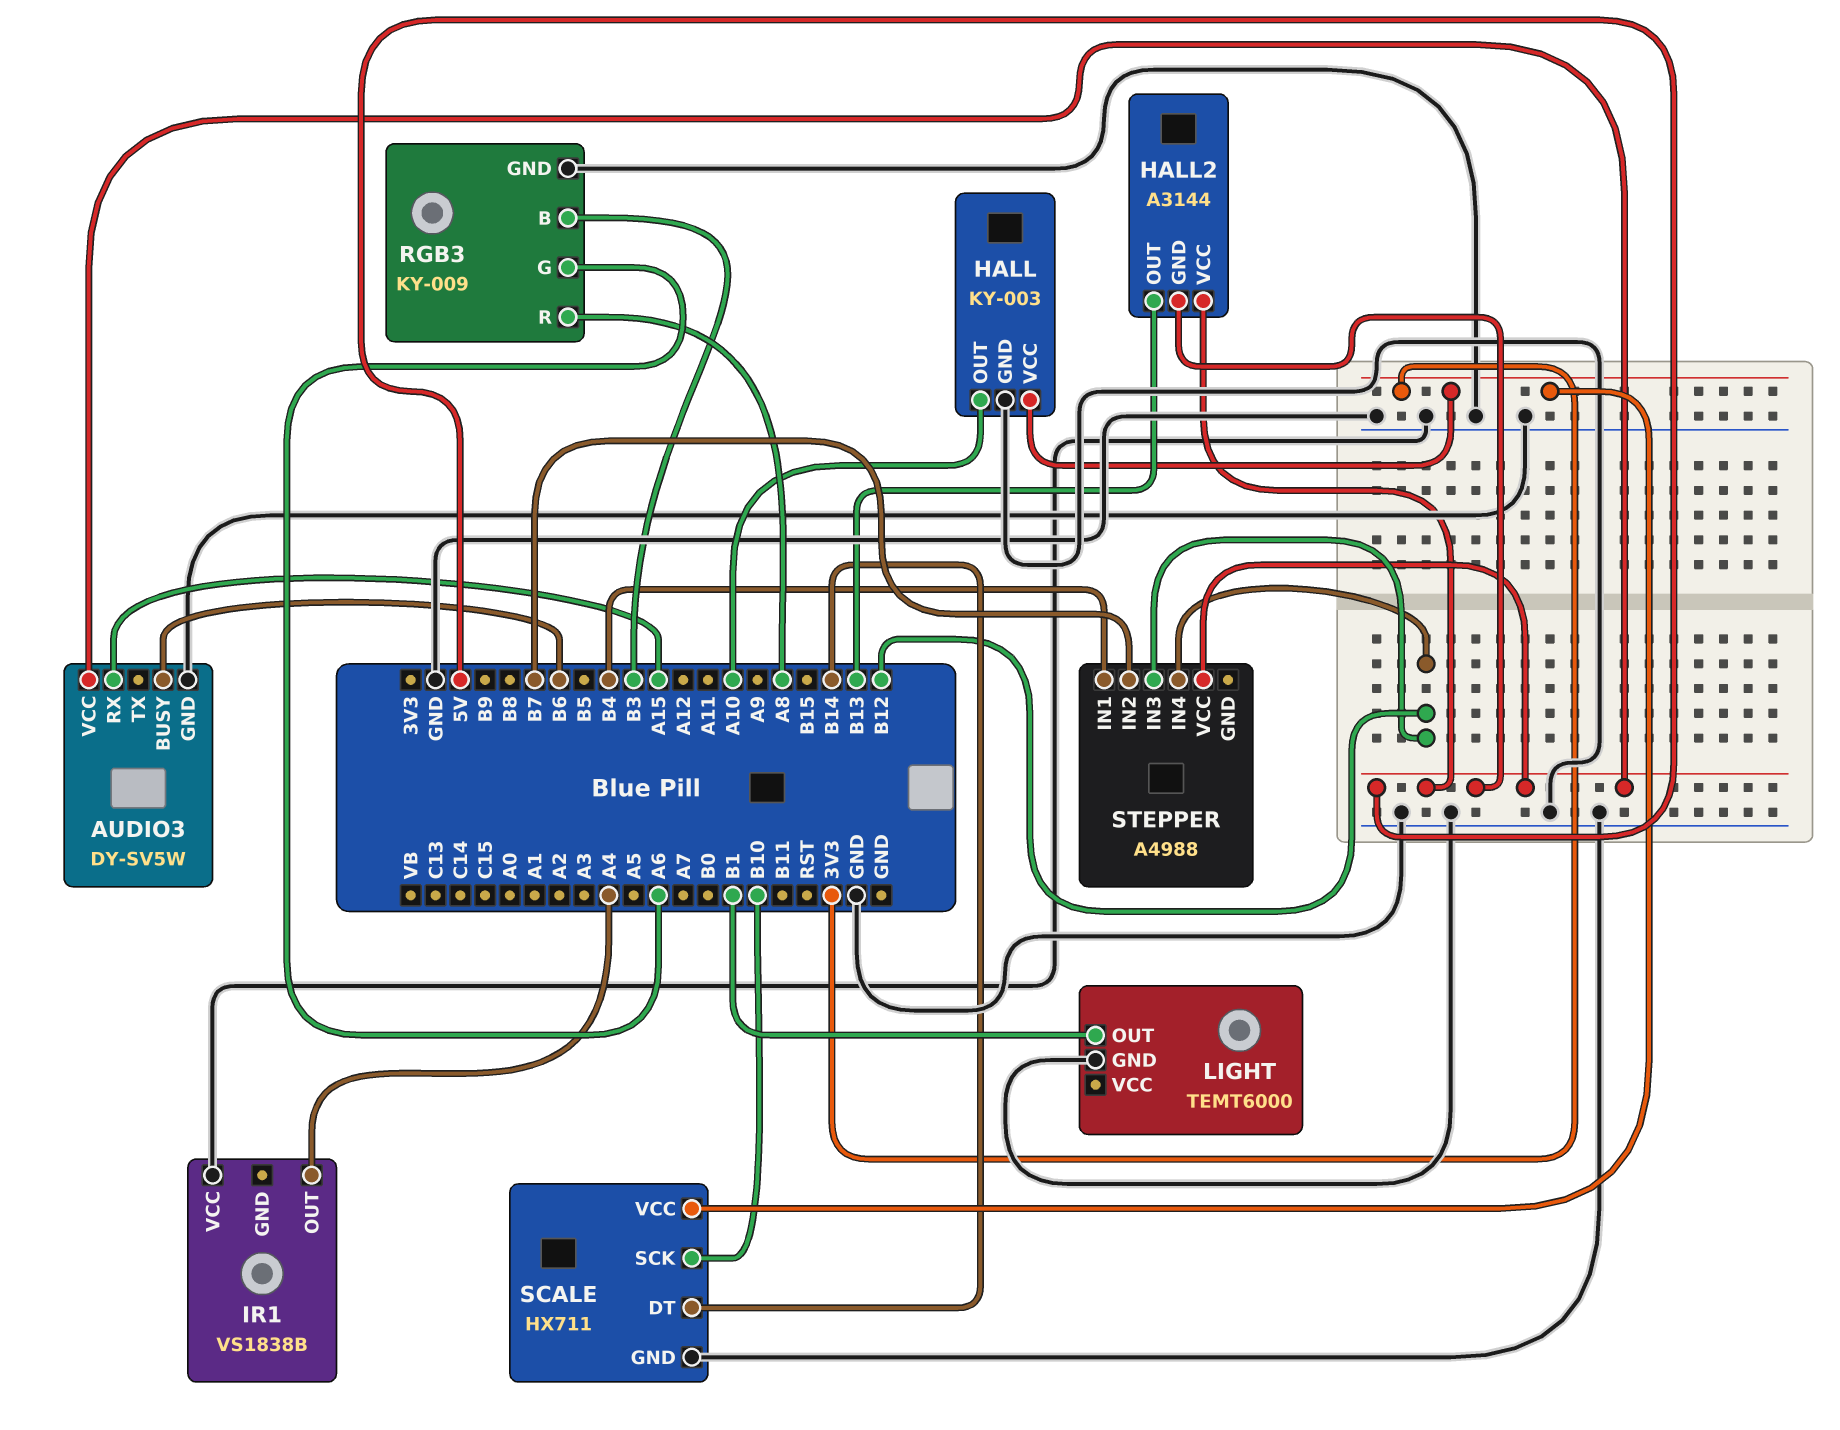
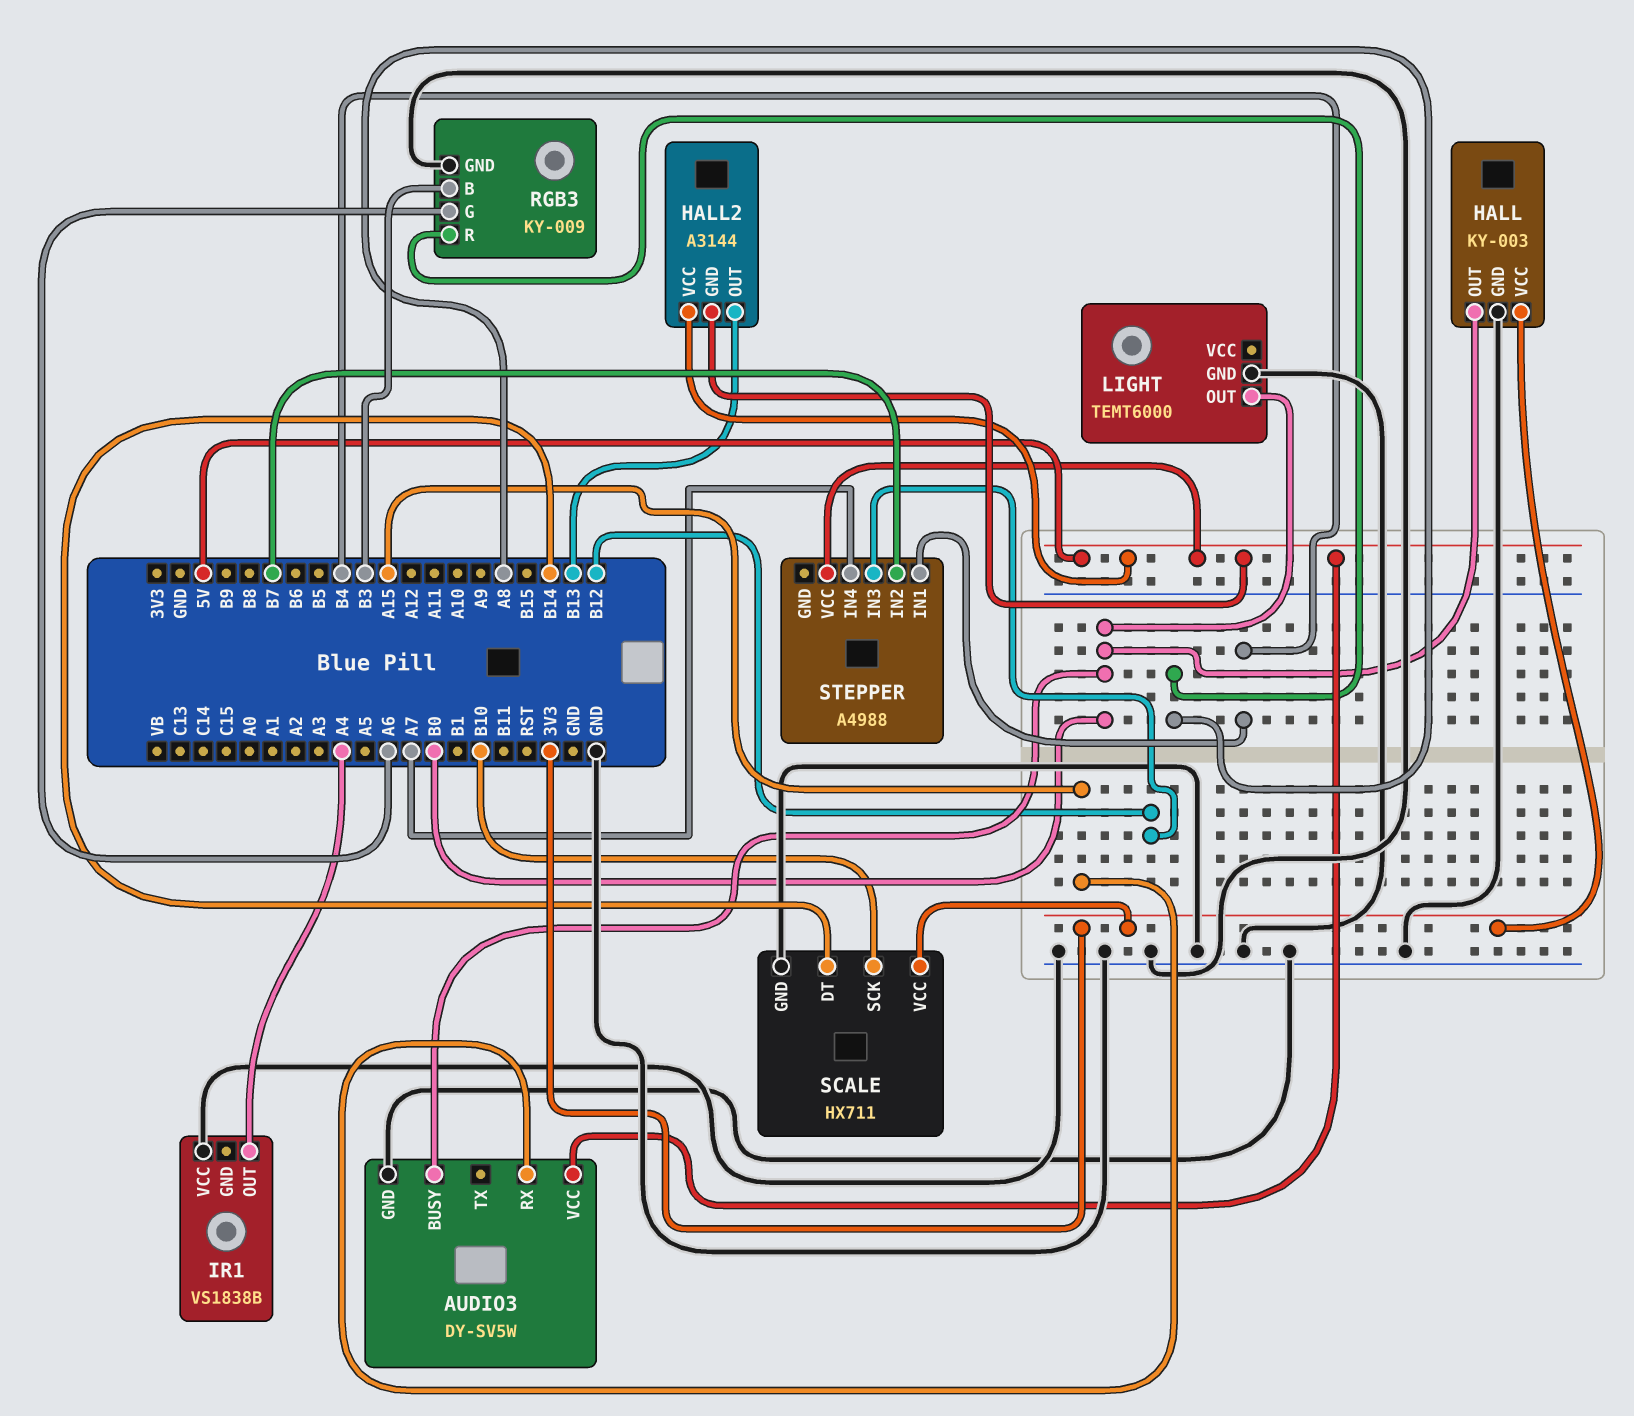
AUDIO3 pin BUSY: B6 -> B0
HALL pin OUT: A10 -> B0
LIGHT pin OUT: B1 -> B0
STEPPER pin IN4: B12 -> A7

